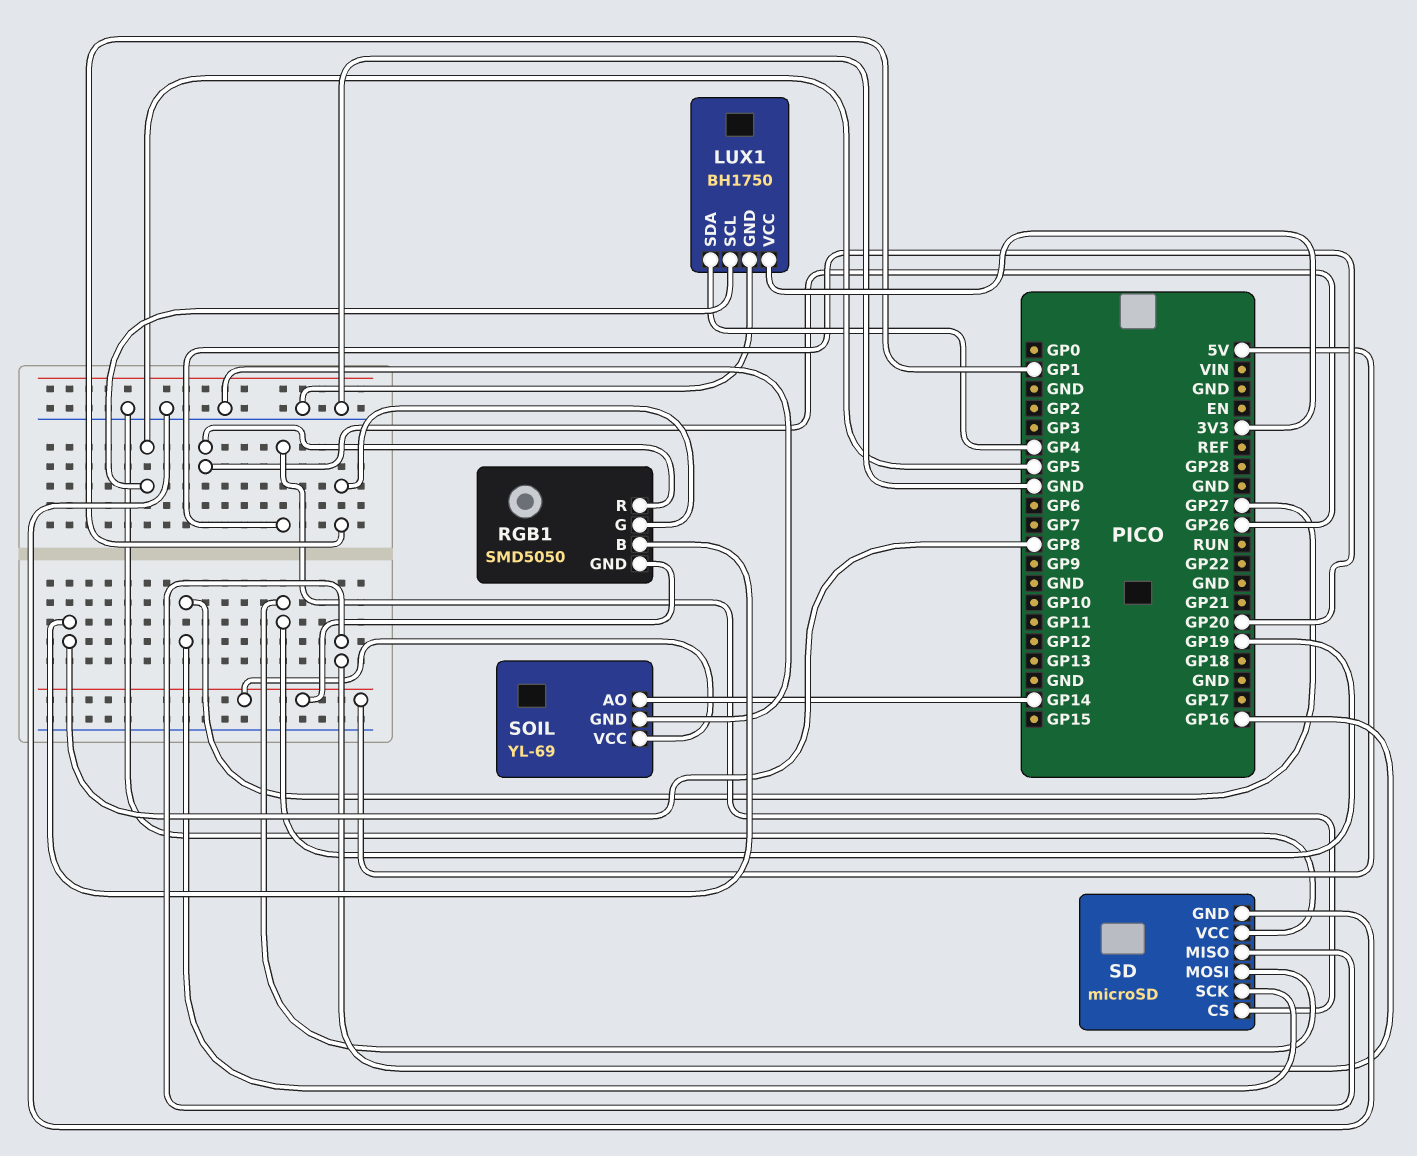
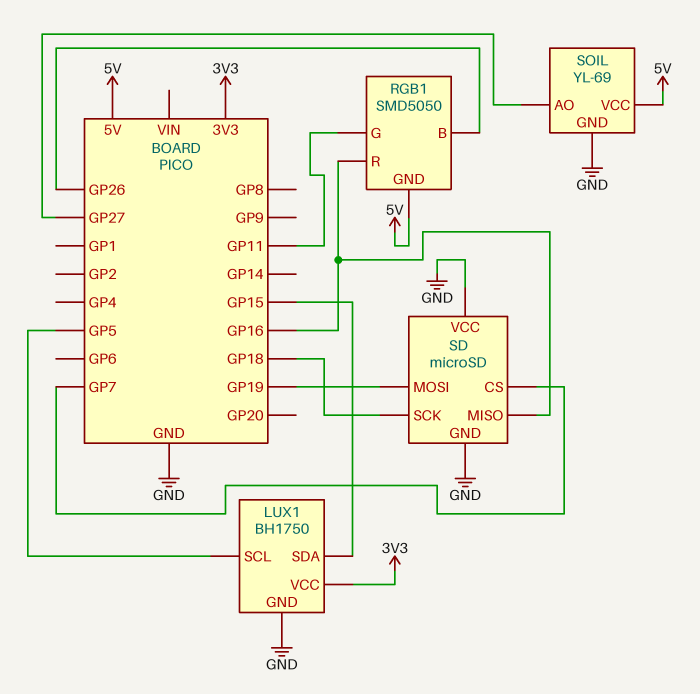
LUX1 pin SDA: GP4 -> GP15
RGB1 pin B: GP8 -> GP26
RGB1 pin G: GP1 -> GP11
RGB1 pin R: GP26 -> GP16
SD pin CS: GP20 -> GP7
SD pin SCK: GP27 -> GP18
SOIL pin AO: GP14 -> GP27

